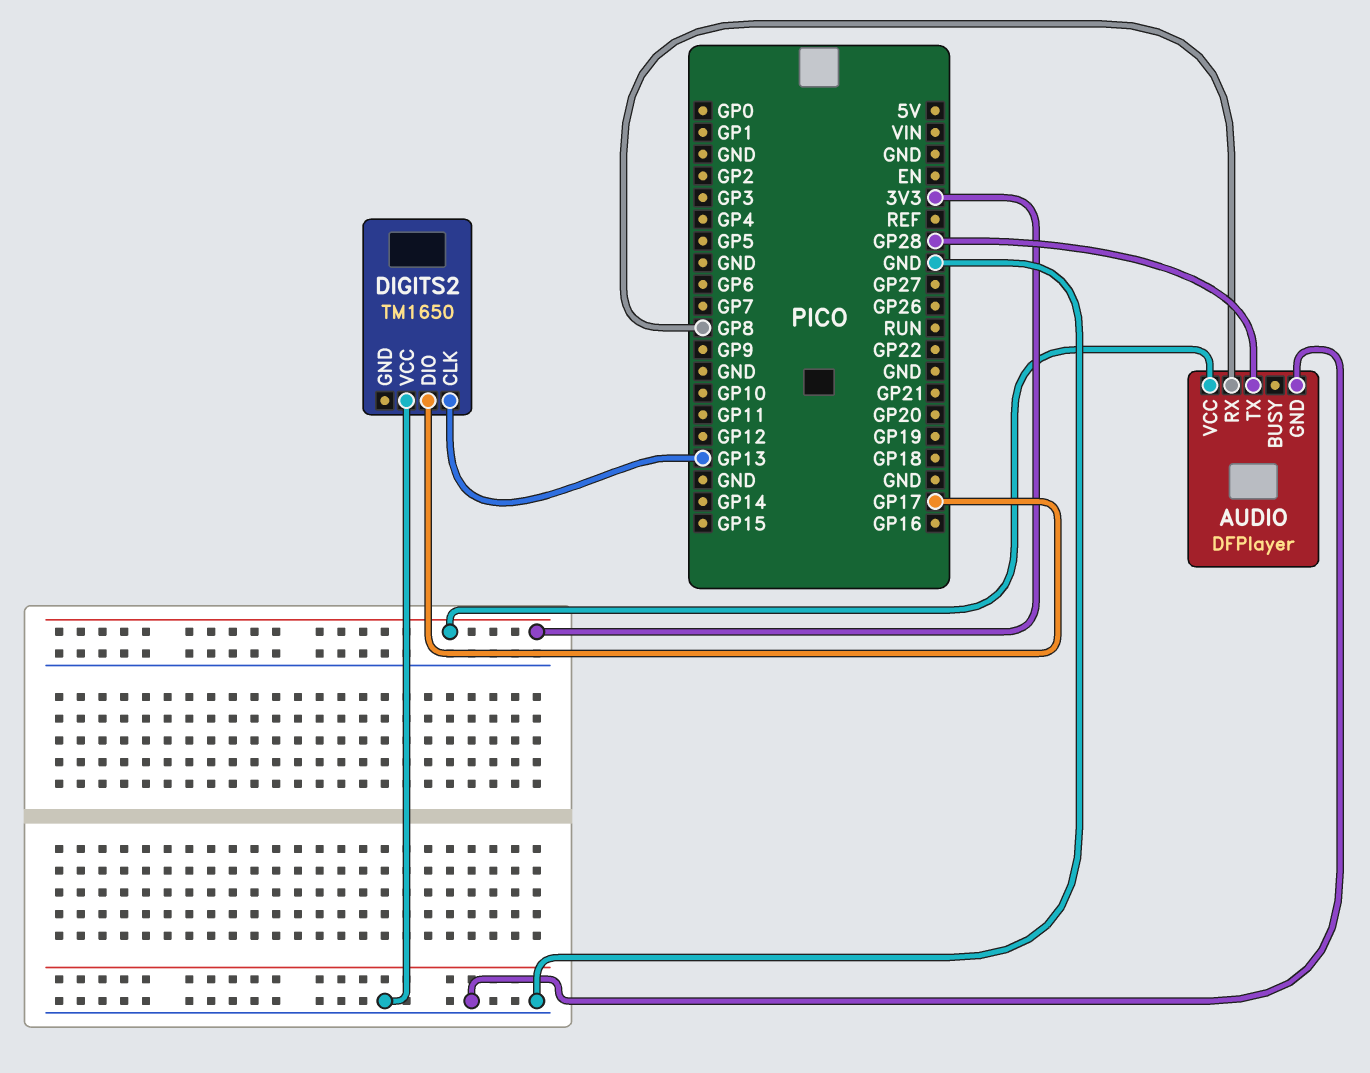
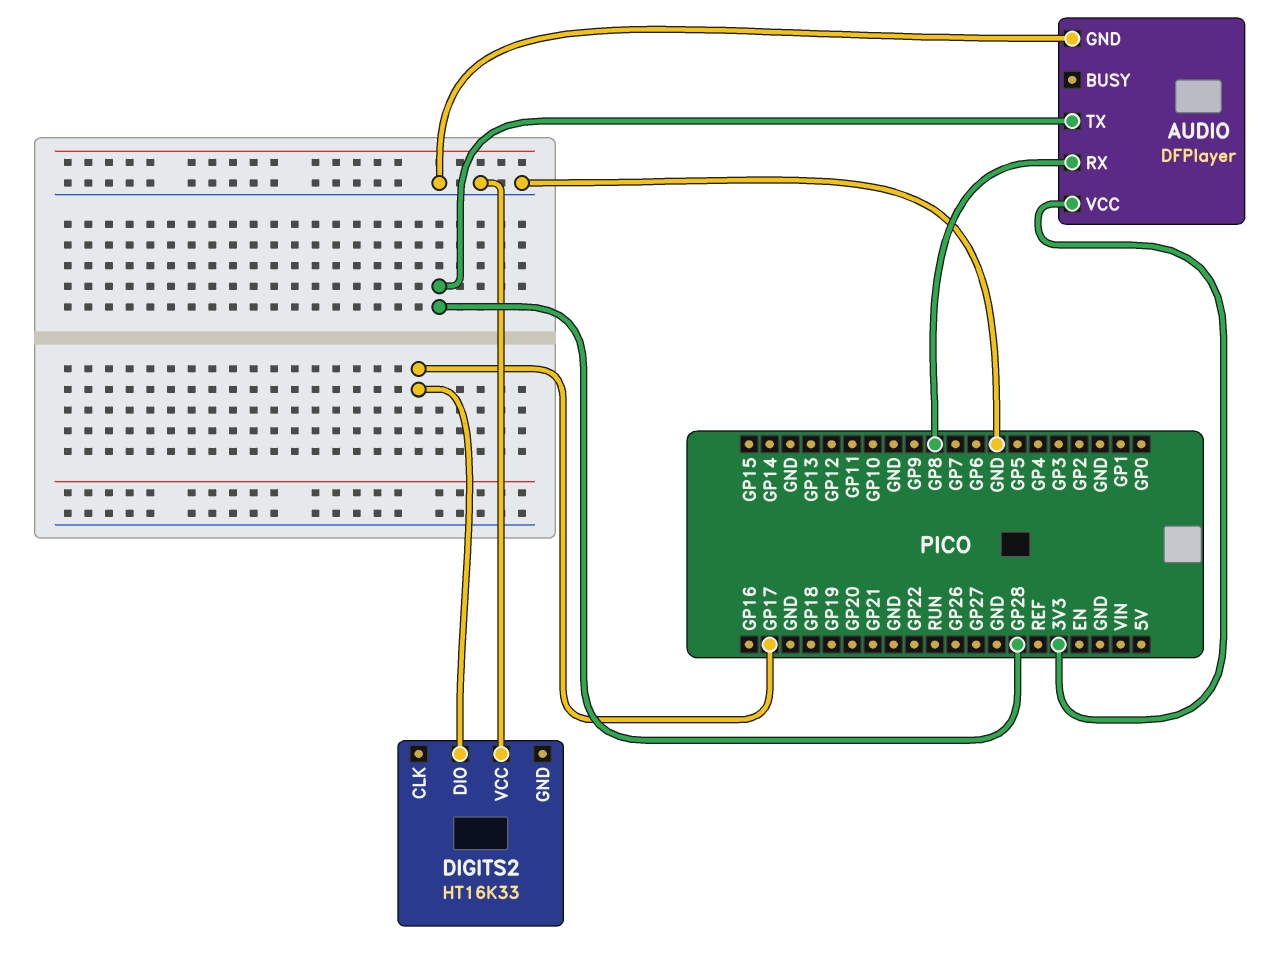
DIGITS2: TM1650 -> HT16K33
DIGITS2 pin CLK: GP13 -> none

